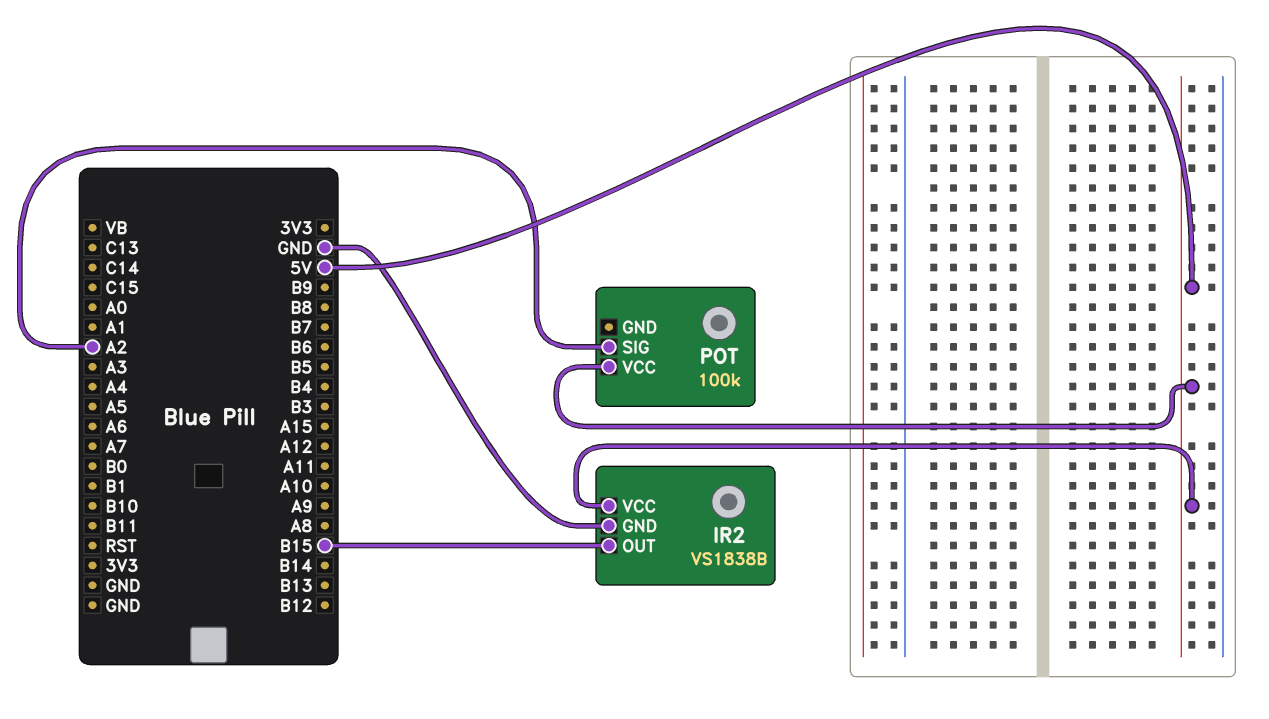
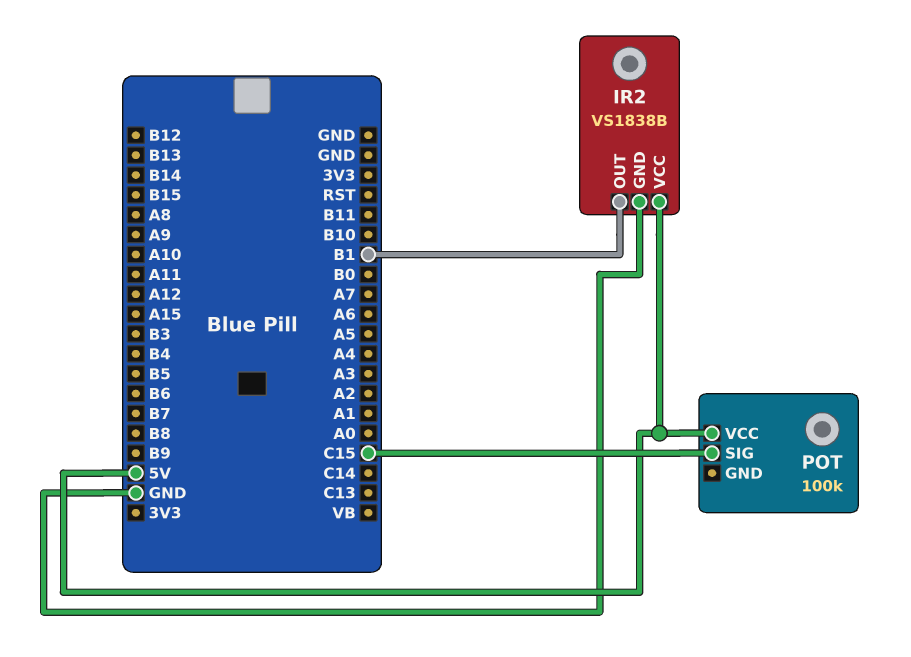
IR2 pin OUT: B15 -> B1
POT pin SIG: A2 -> C15

